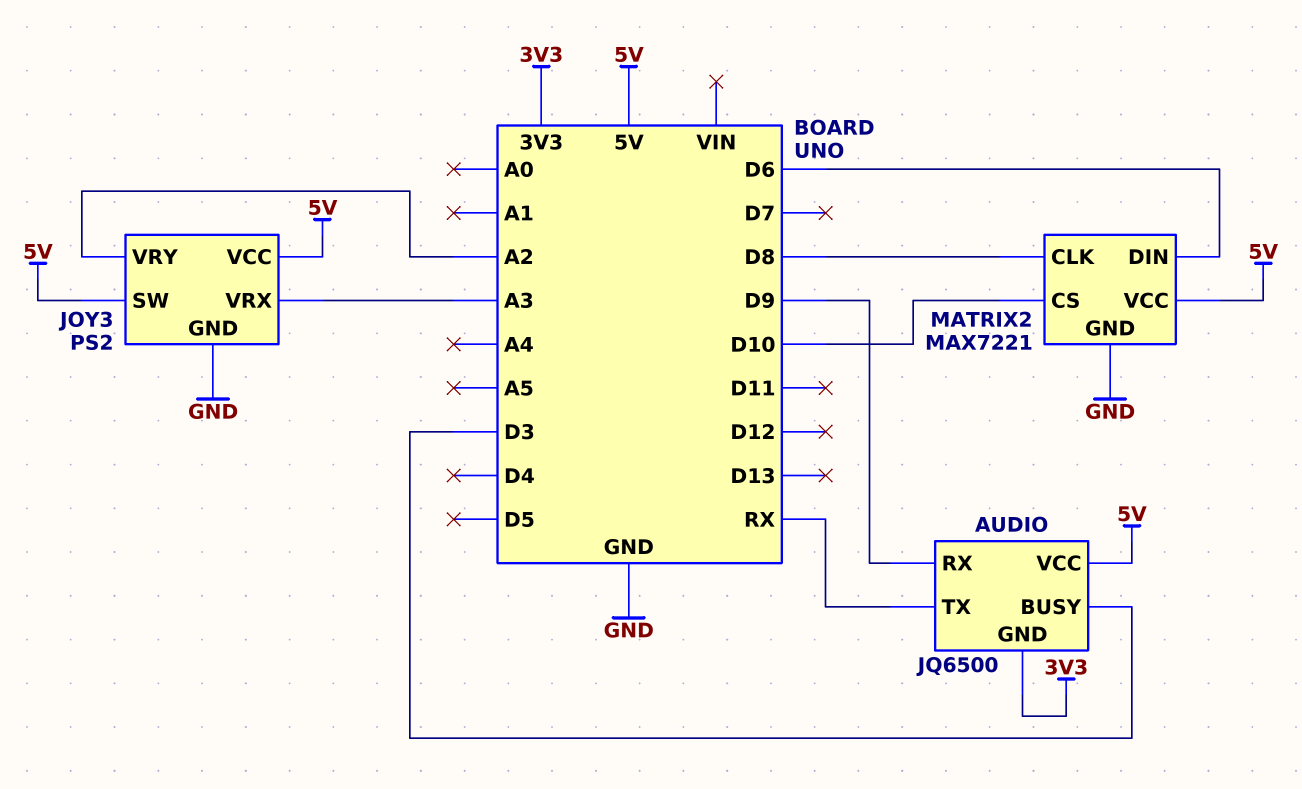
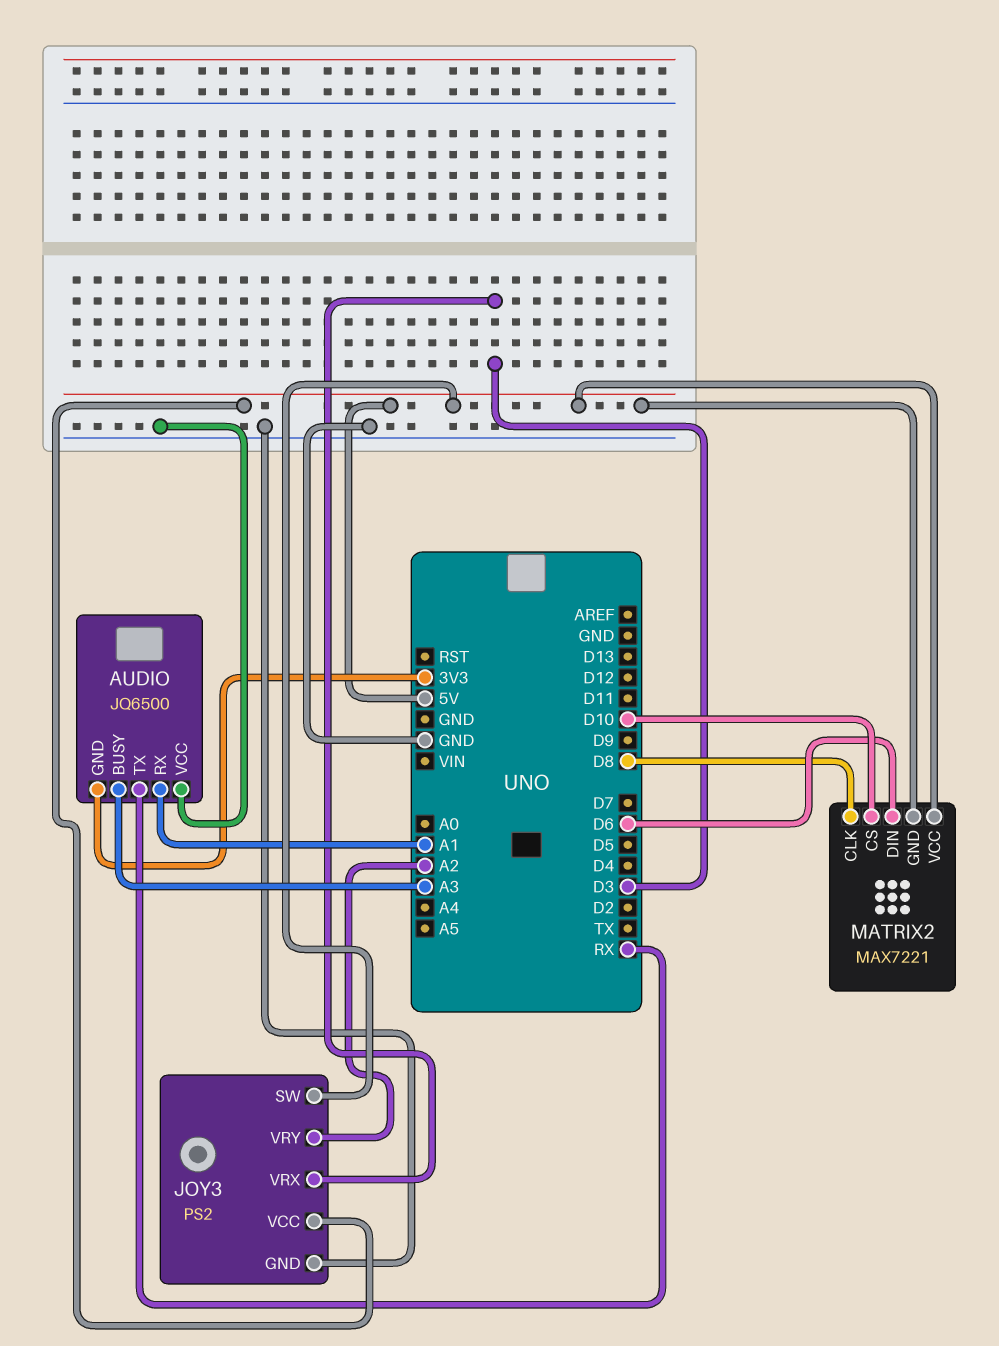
AUDIO pin BUSY: D3 -> A3
AUDIO pin RX: D9 -> A1
AUDIO pin VCC: 5V -> GND
JOY3 pin VRX: A3 -> D3
MATRIX2 pin GND: GND -> 5V

